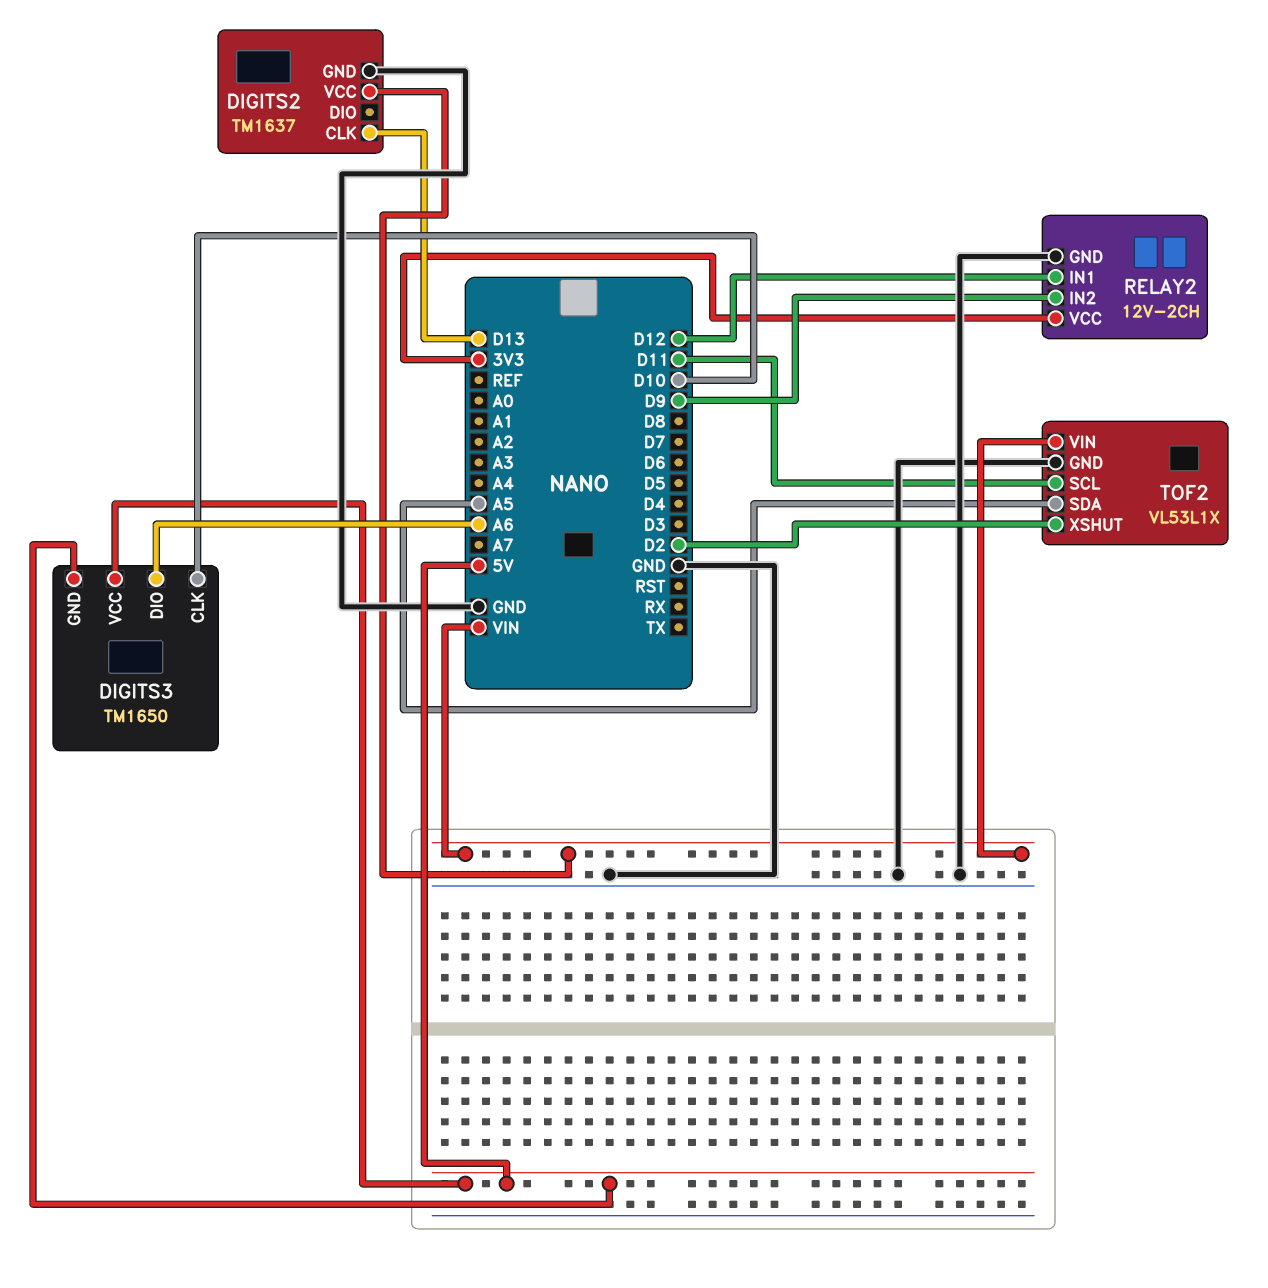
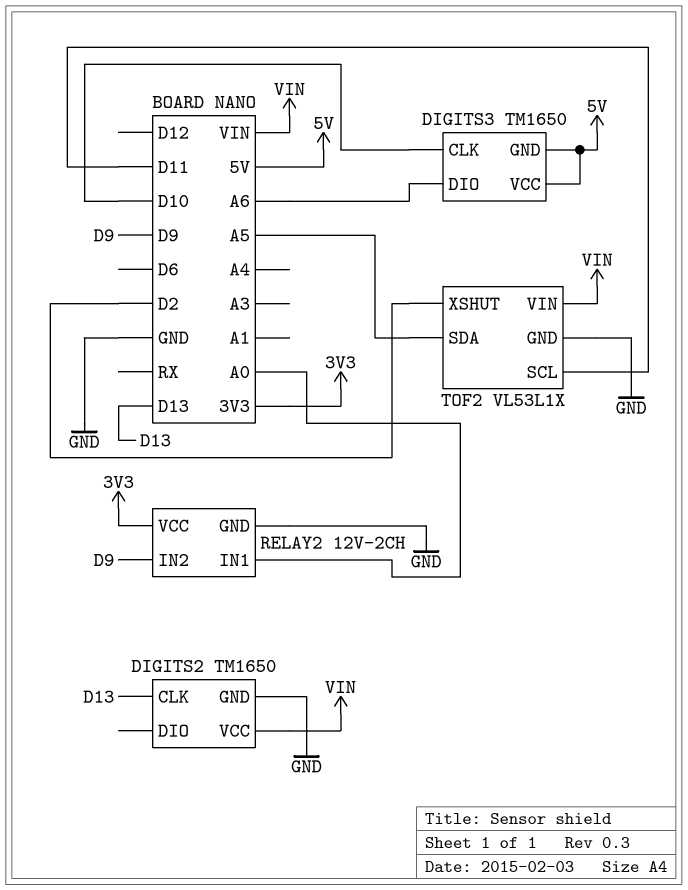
DIGITS2: TM1637 -> TM1650
RELAY2 pin IN1: D12 -> A0

